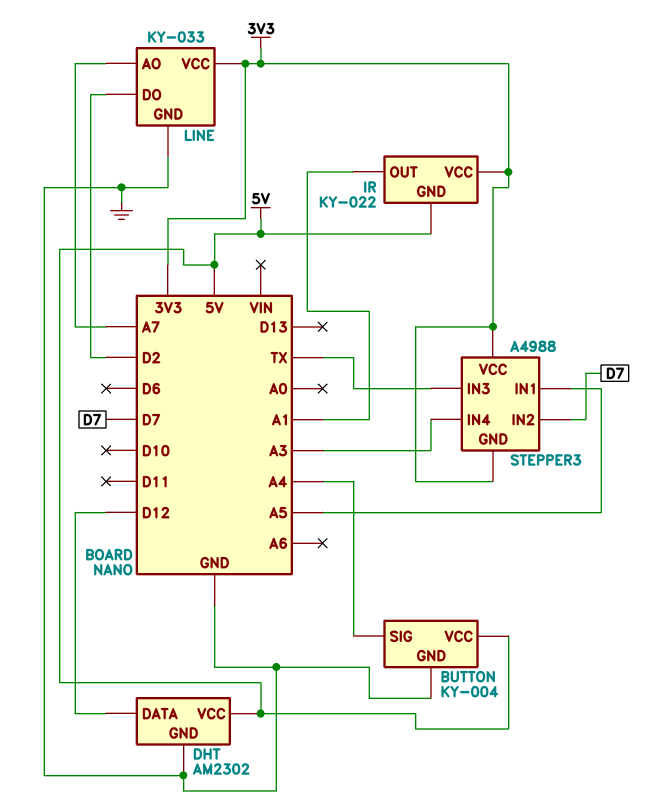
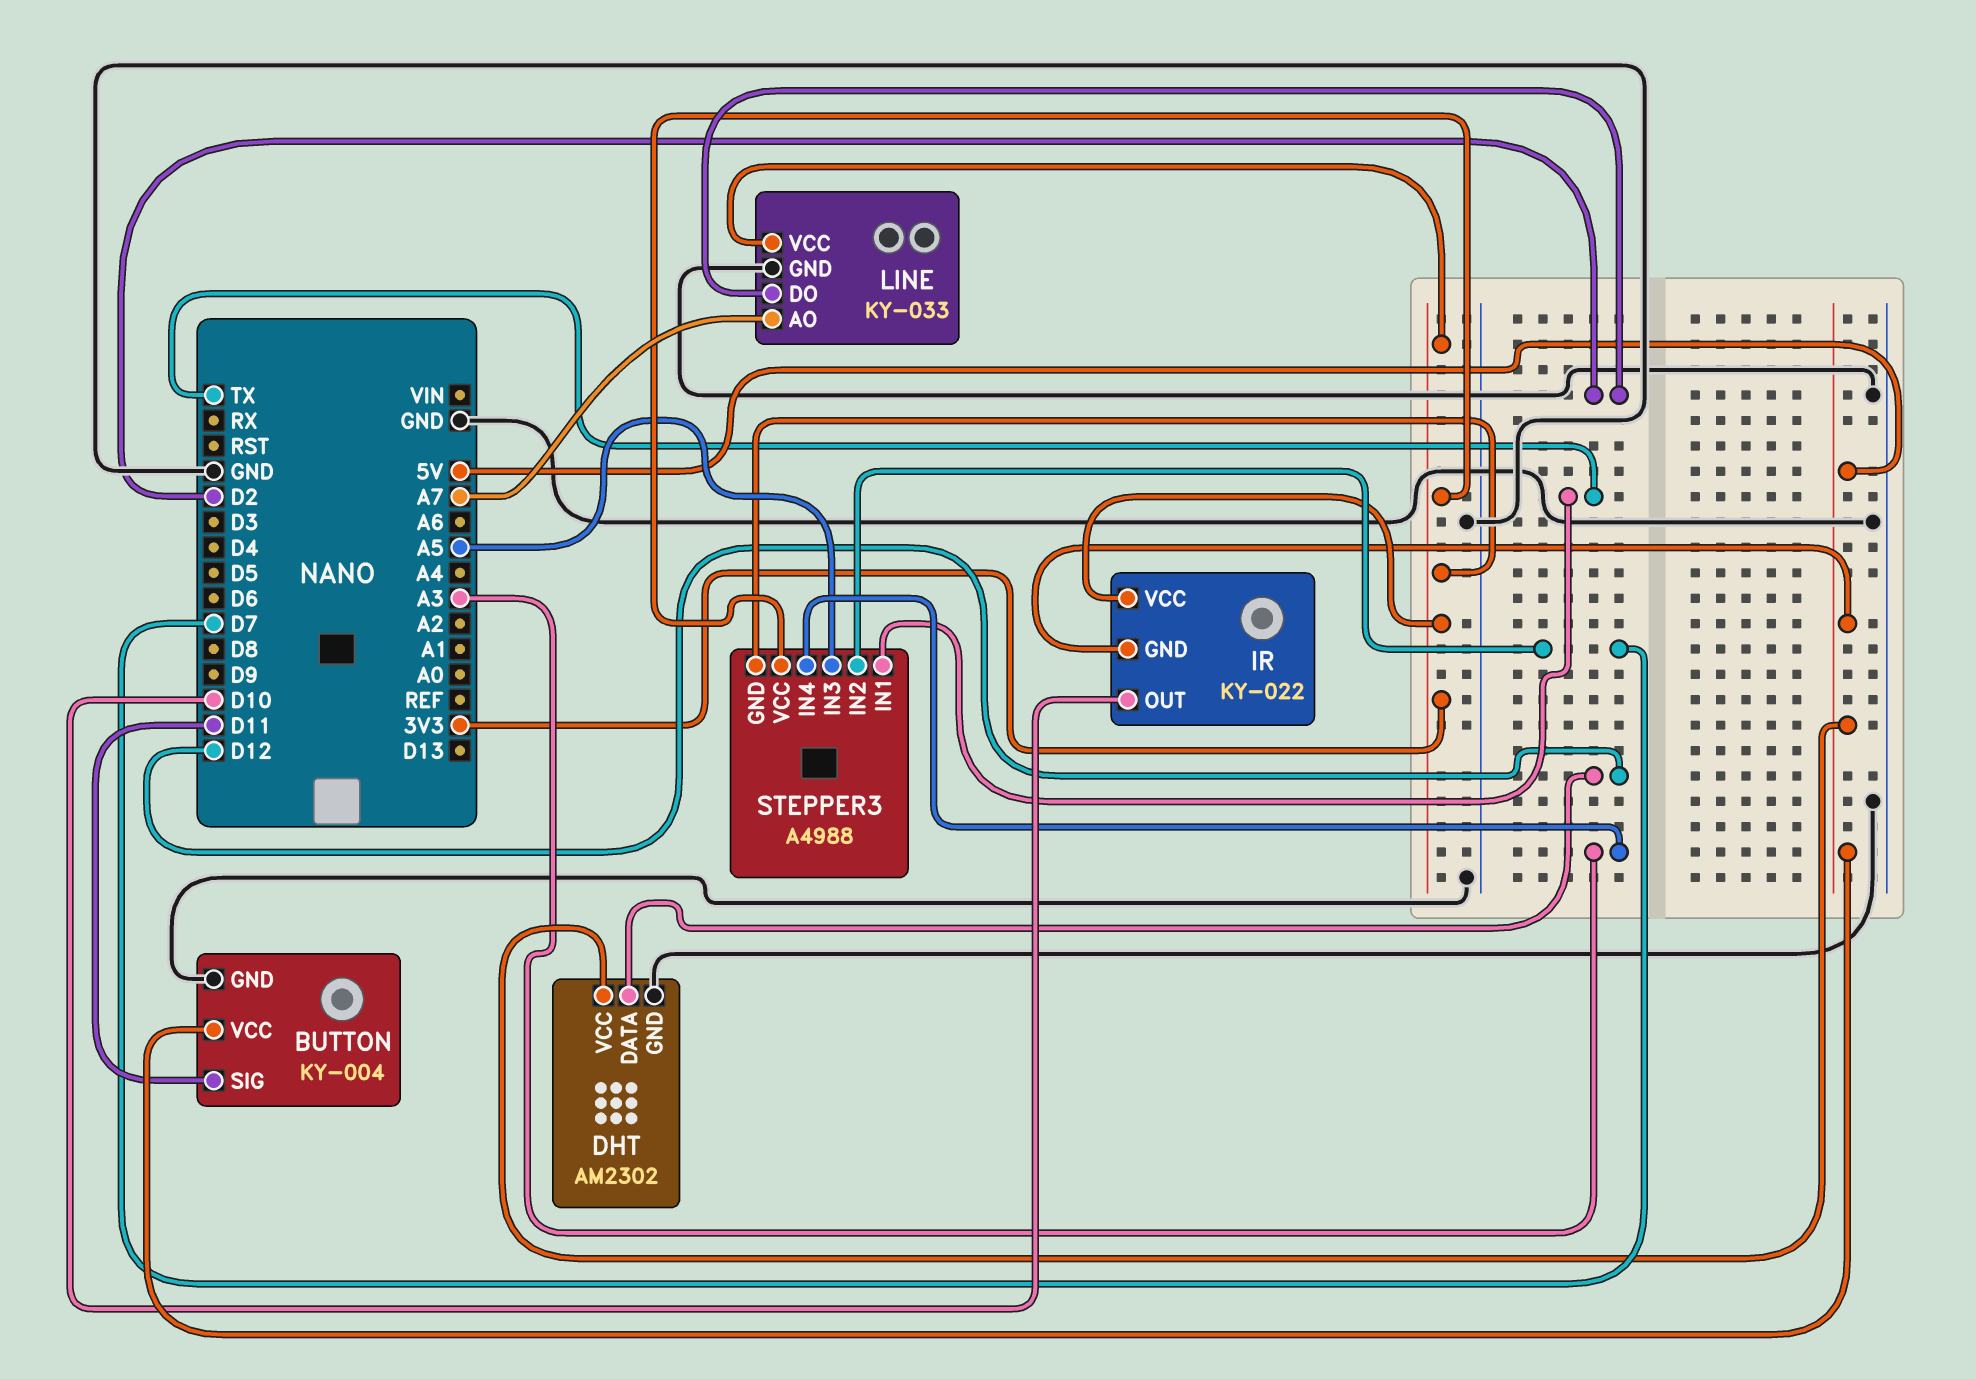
BUTTON pin SIG: A4 -> D11
IR pin OUT: A1 -> D10
STEPPER3 pin IN1: A5 -> TX
STEPPER3 pin IN3: TX -> A5

